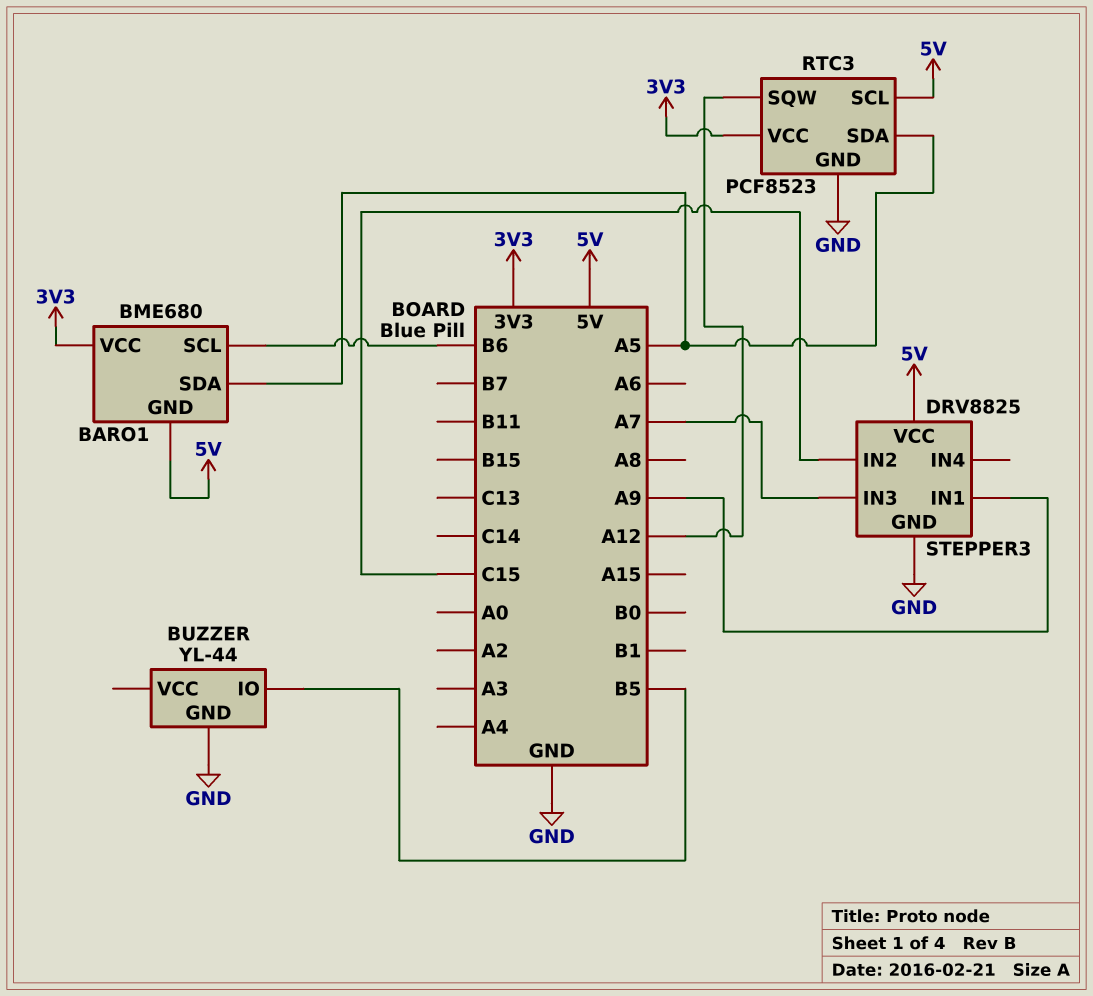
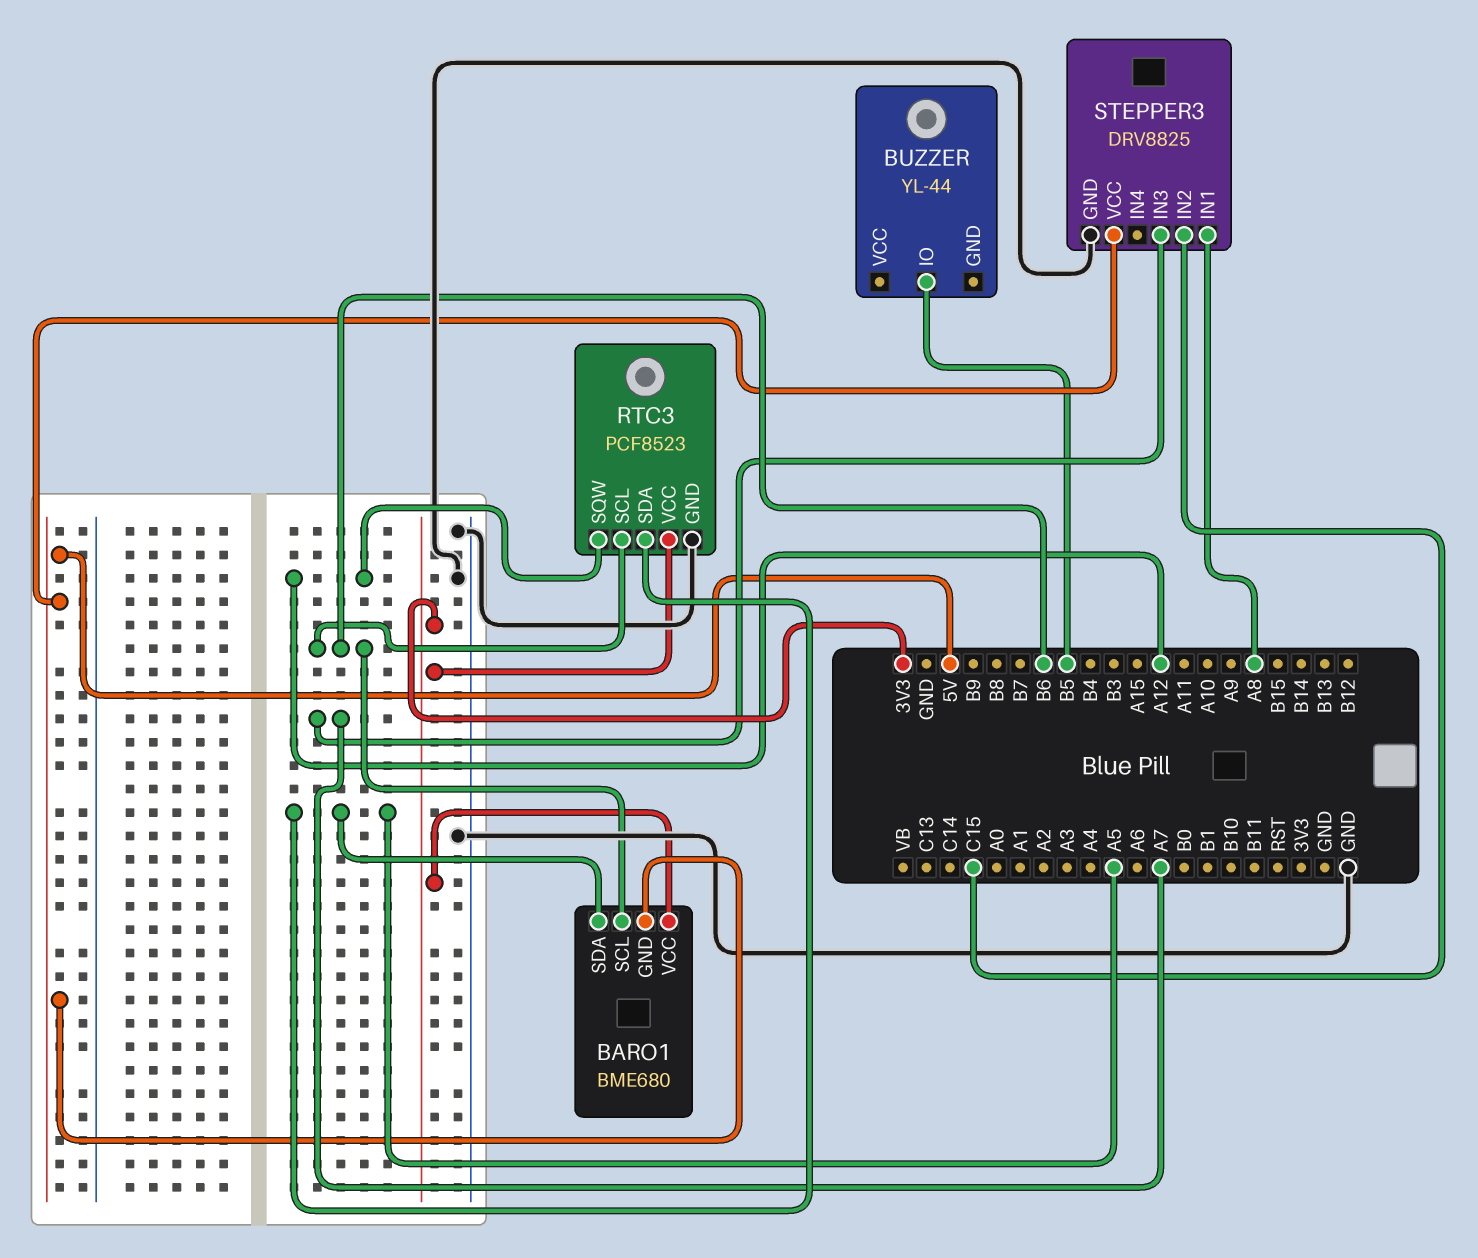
BUZZER pin GND: GND -> none
RTC3 pin SCL: 5V -> B6
STEPPER3 pin IN1: A9 -> A8

